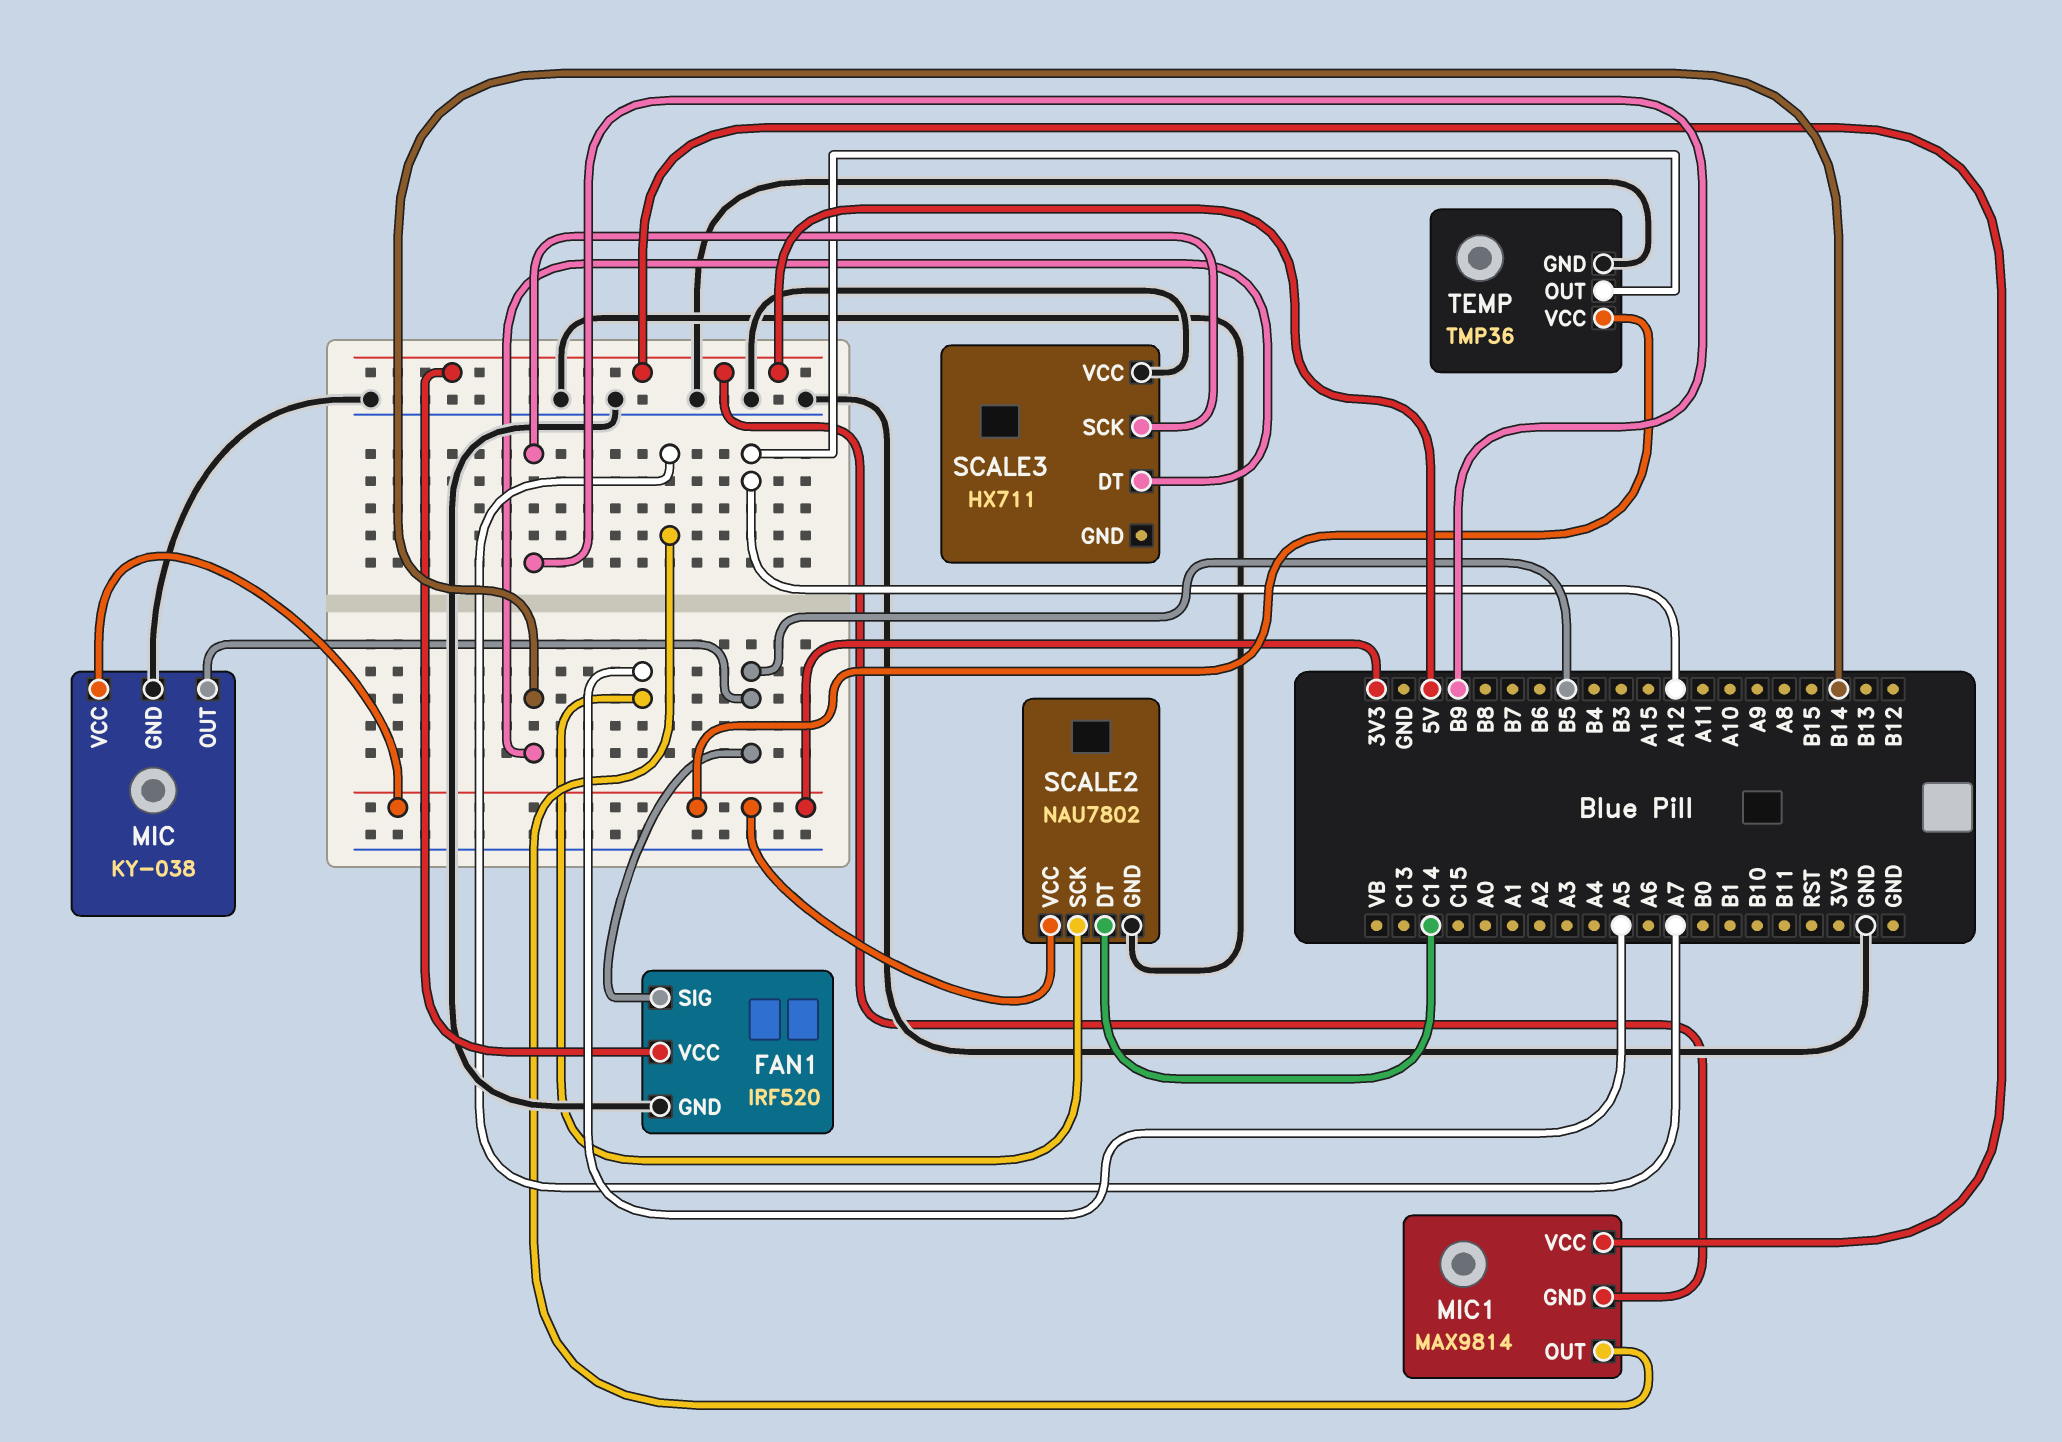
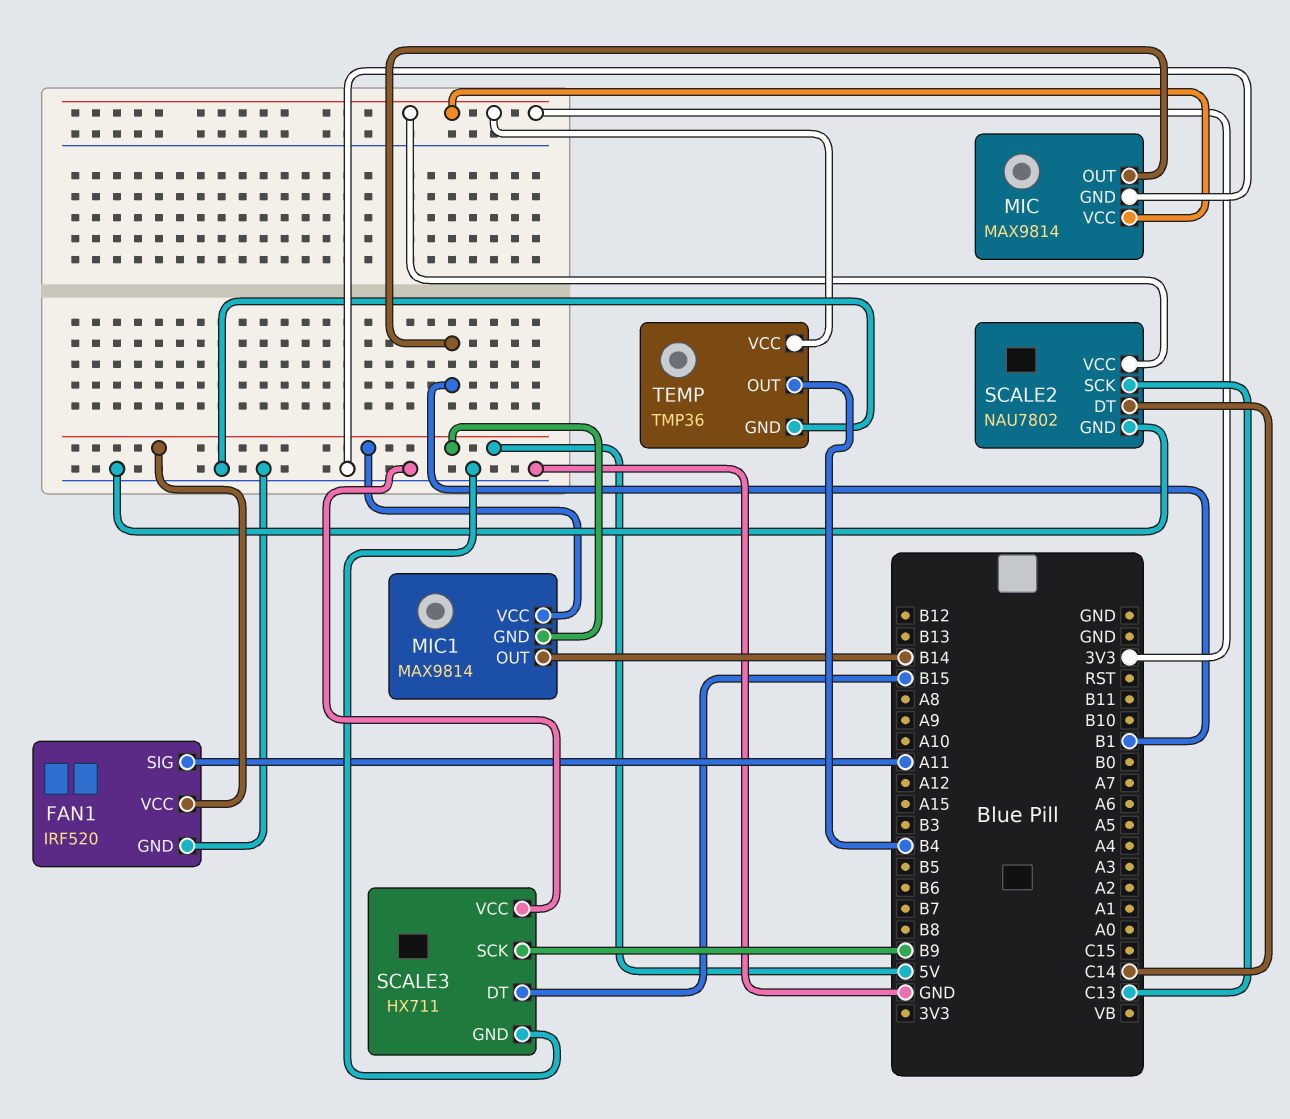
FAN1 pin SIG: B5 -> A11
MIC: KY-038 -> MAX9814
MIC pin OUT: B5 -> B1
MIC1 pin OUT: A7 -> B14
SCALE2 pin SCK: A5 -> C13
SCALE3 pin DT: B14 -> B15
SCALE3 pin GND: none -> GND
TEMP pin OUT: A12 -> B4

